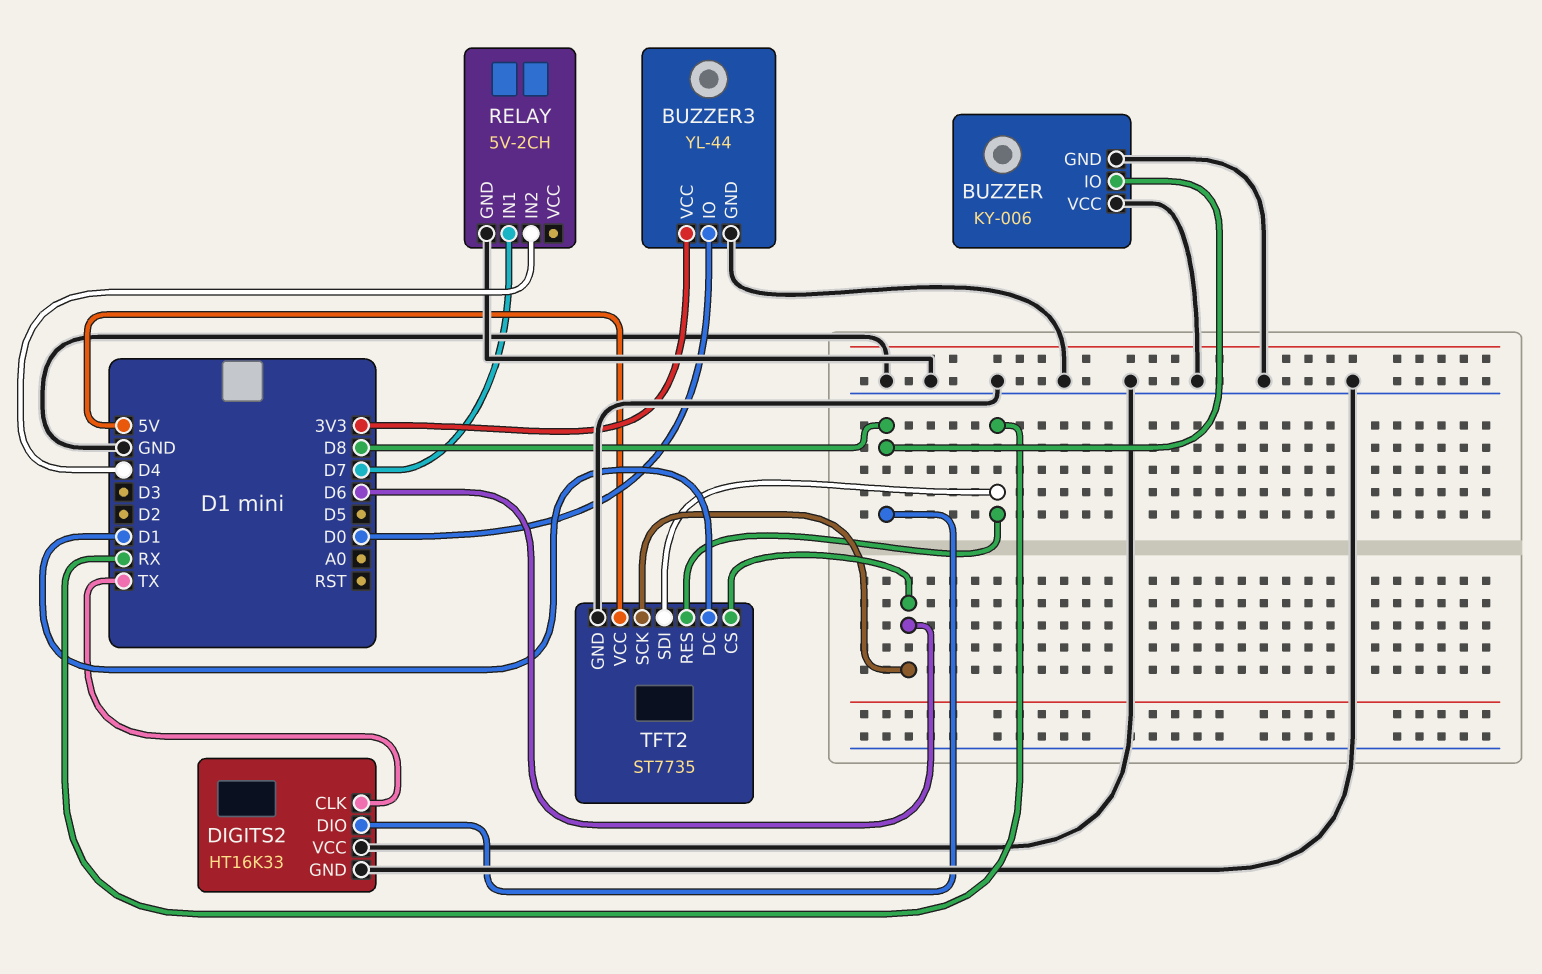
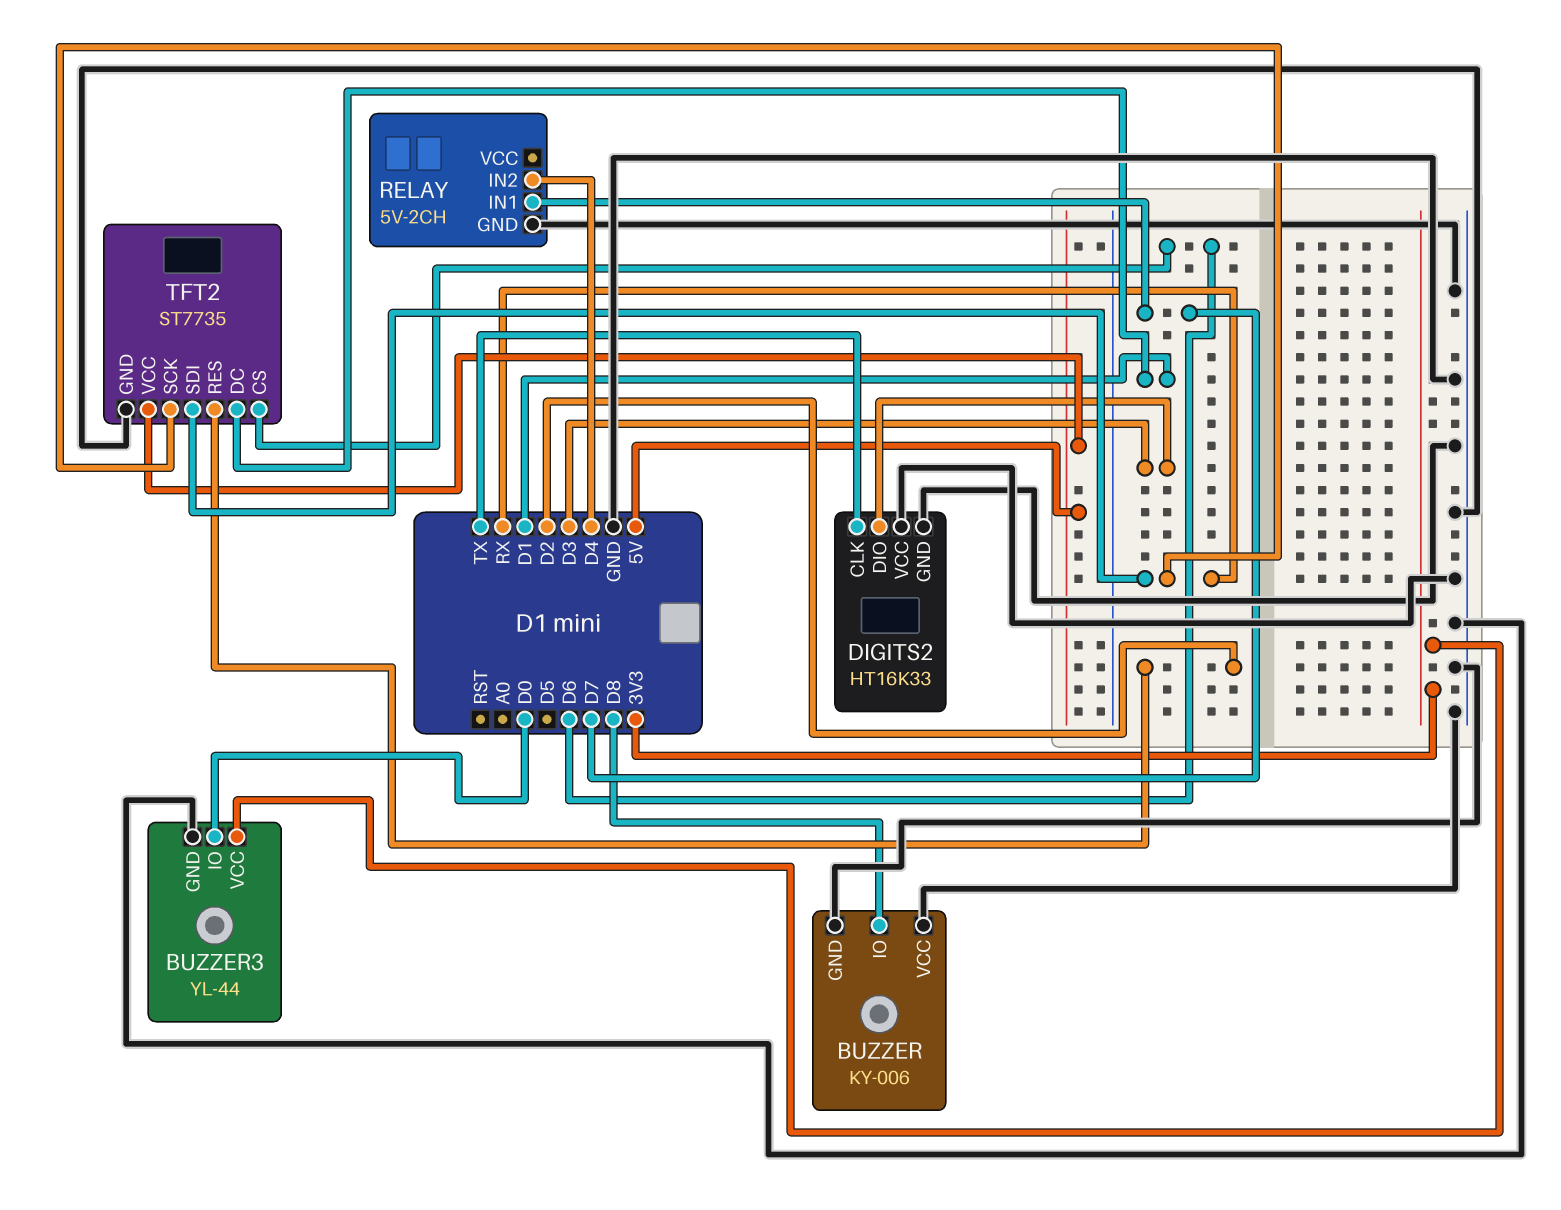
DIGITS2 pin DIO: D8 -> D3
TFT2 pin RES: RX -> D2
TFT2 pin SCK: D6 -> RX

